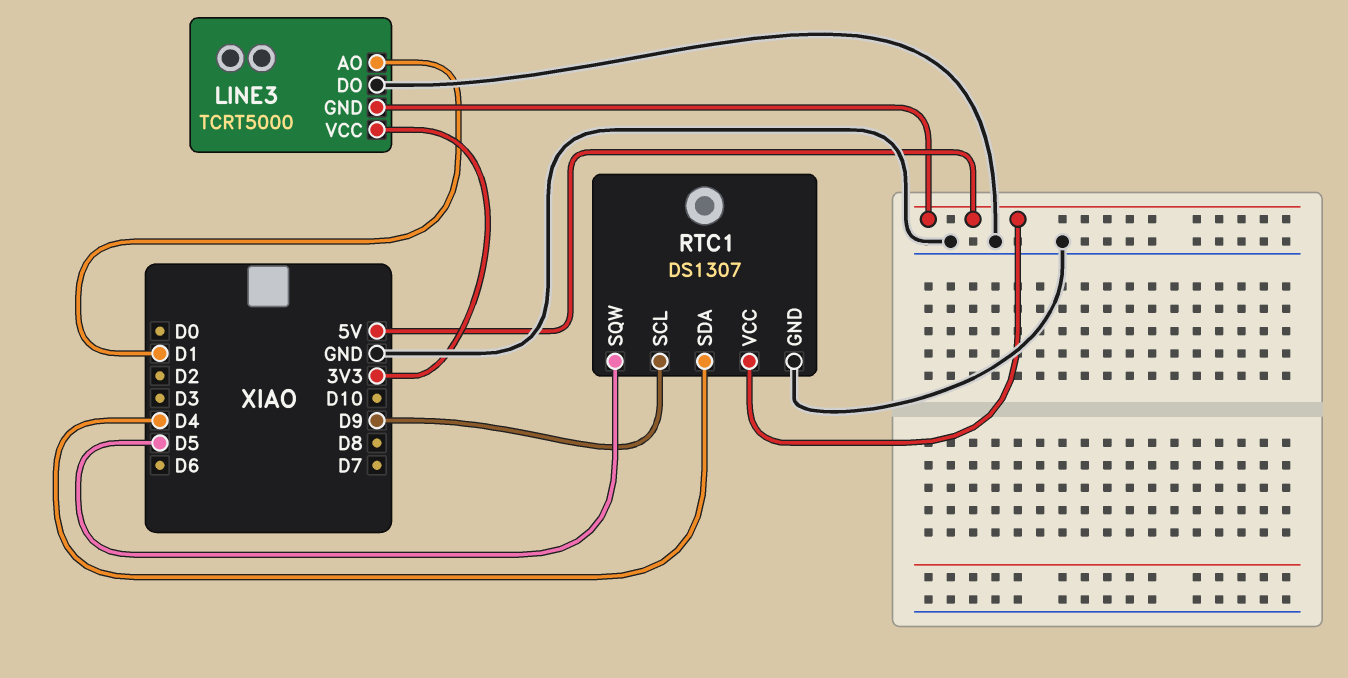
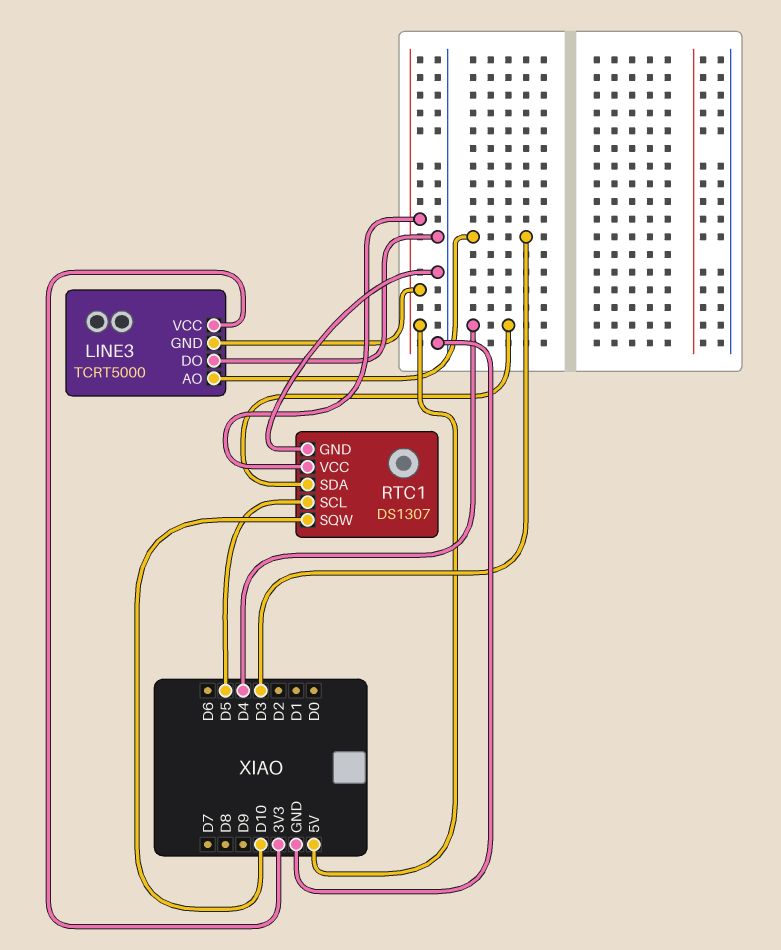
LINE3 pin AO: D1 -> D3
RTC1 pin SCL: D9 -> D5
RTC1 pin SQW: D5 -> D10

